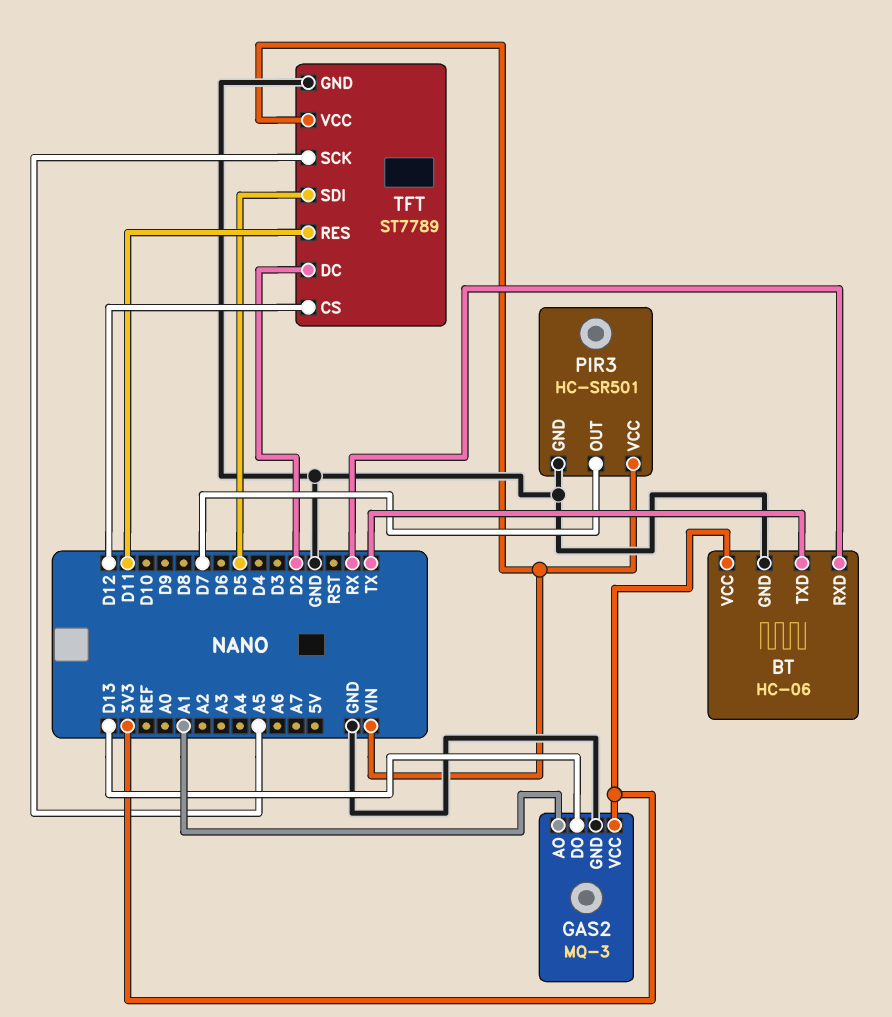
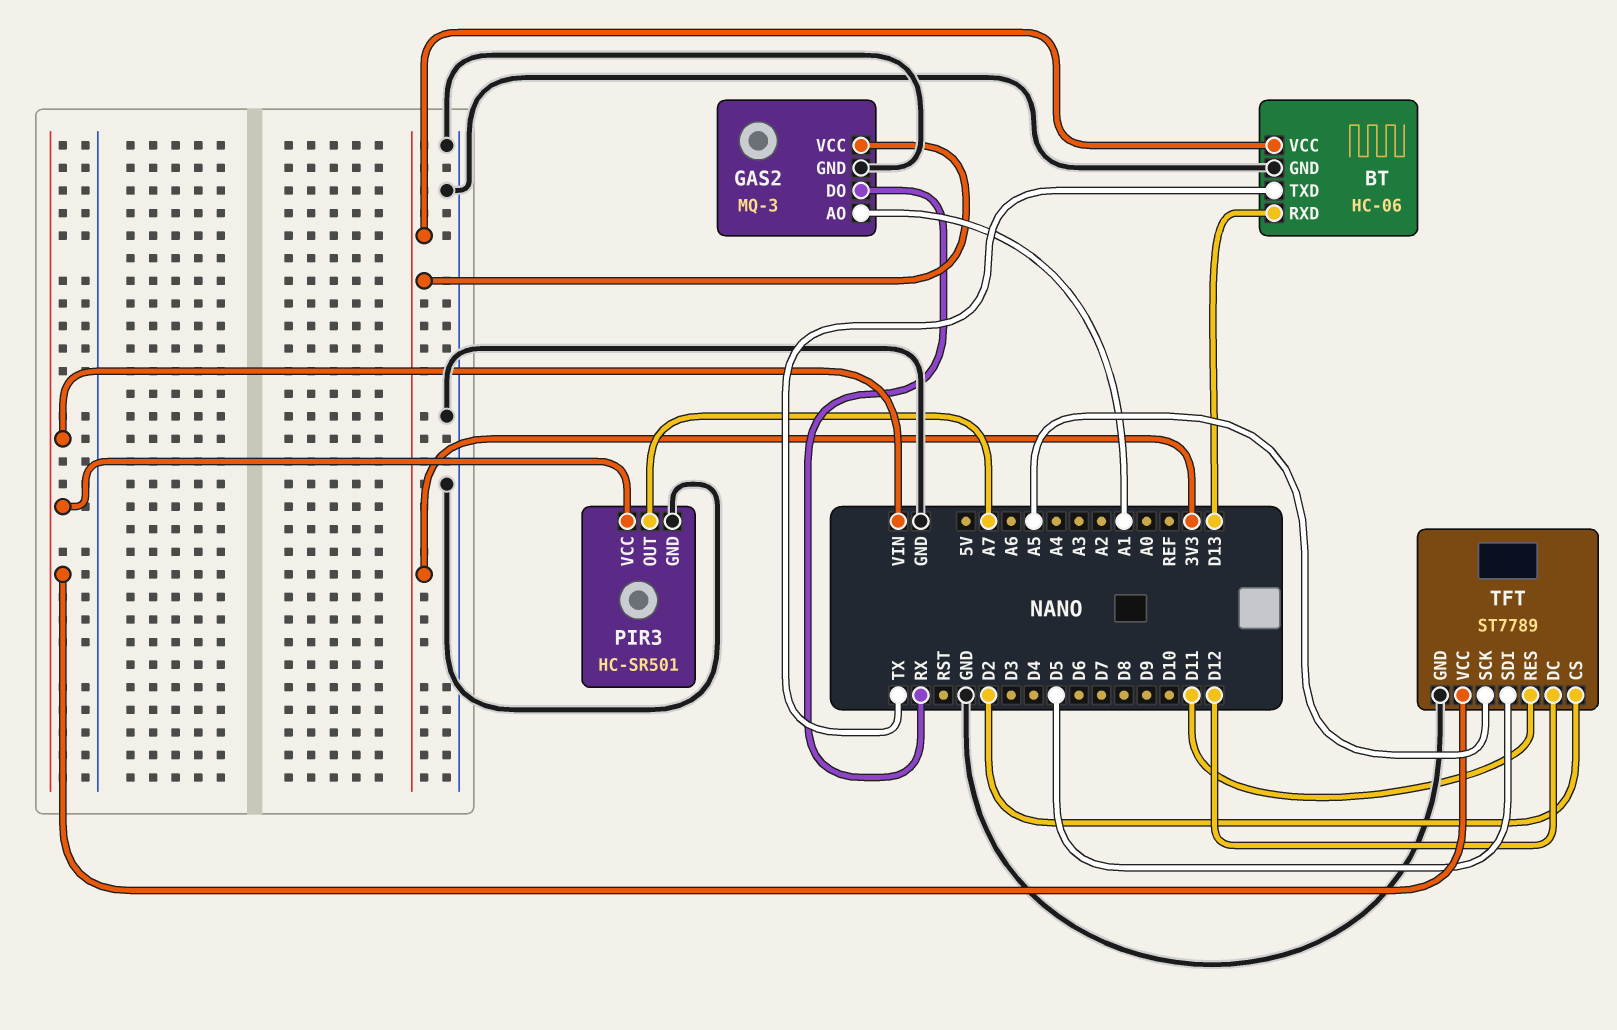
BT pin RXD: RX -> D13
GAS2 pin DO: D13 -> RX
PIR3 pin OUT: D7 -> A7
TFT pin CS: D12 -> D2
TFT pin DC: D2 -> D12

